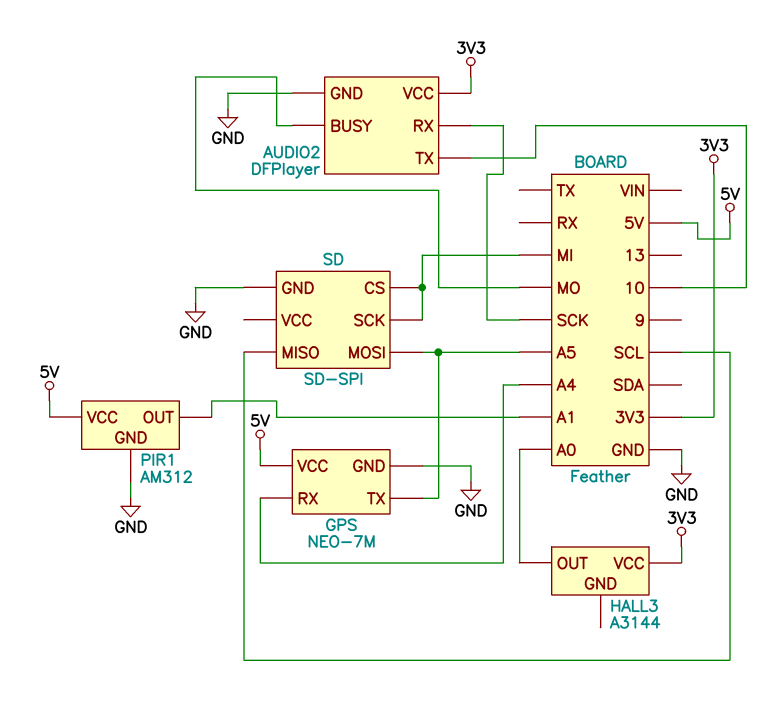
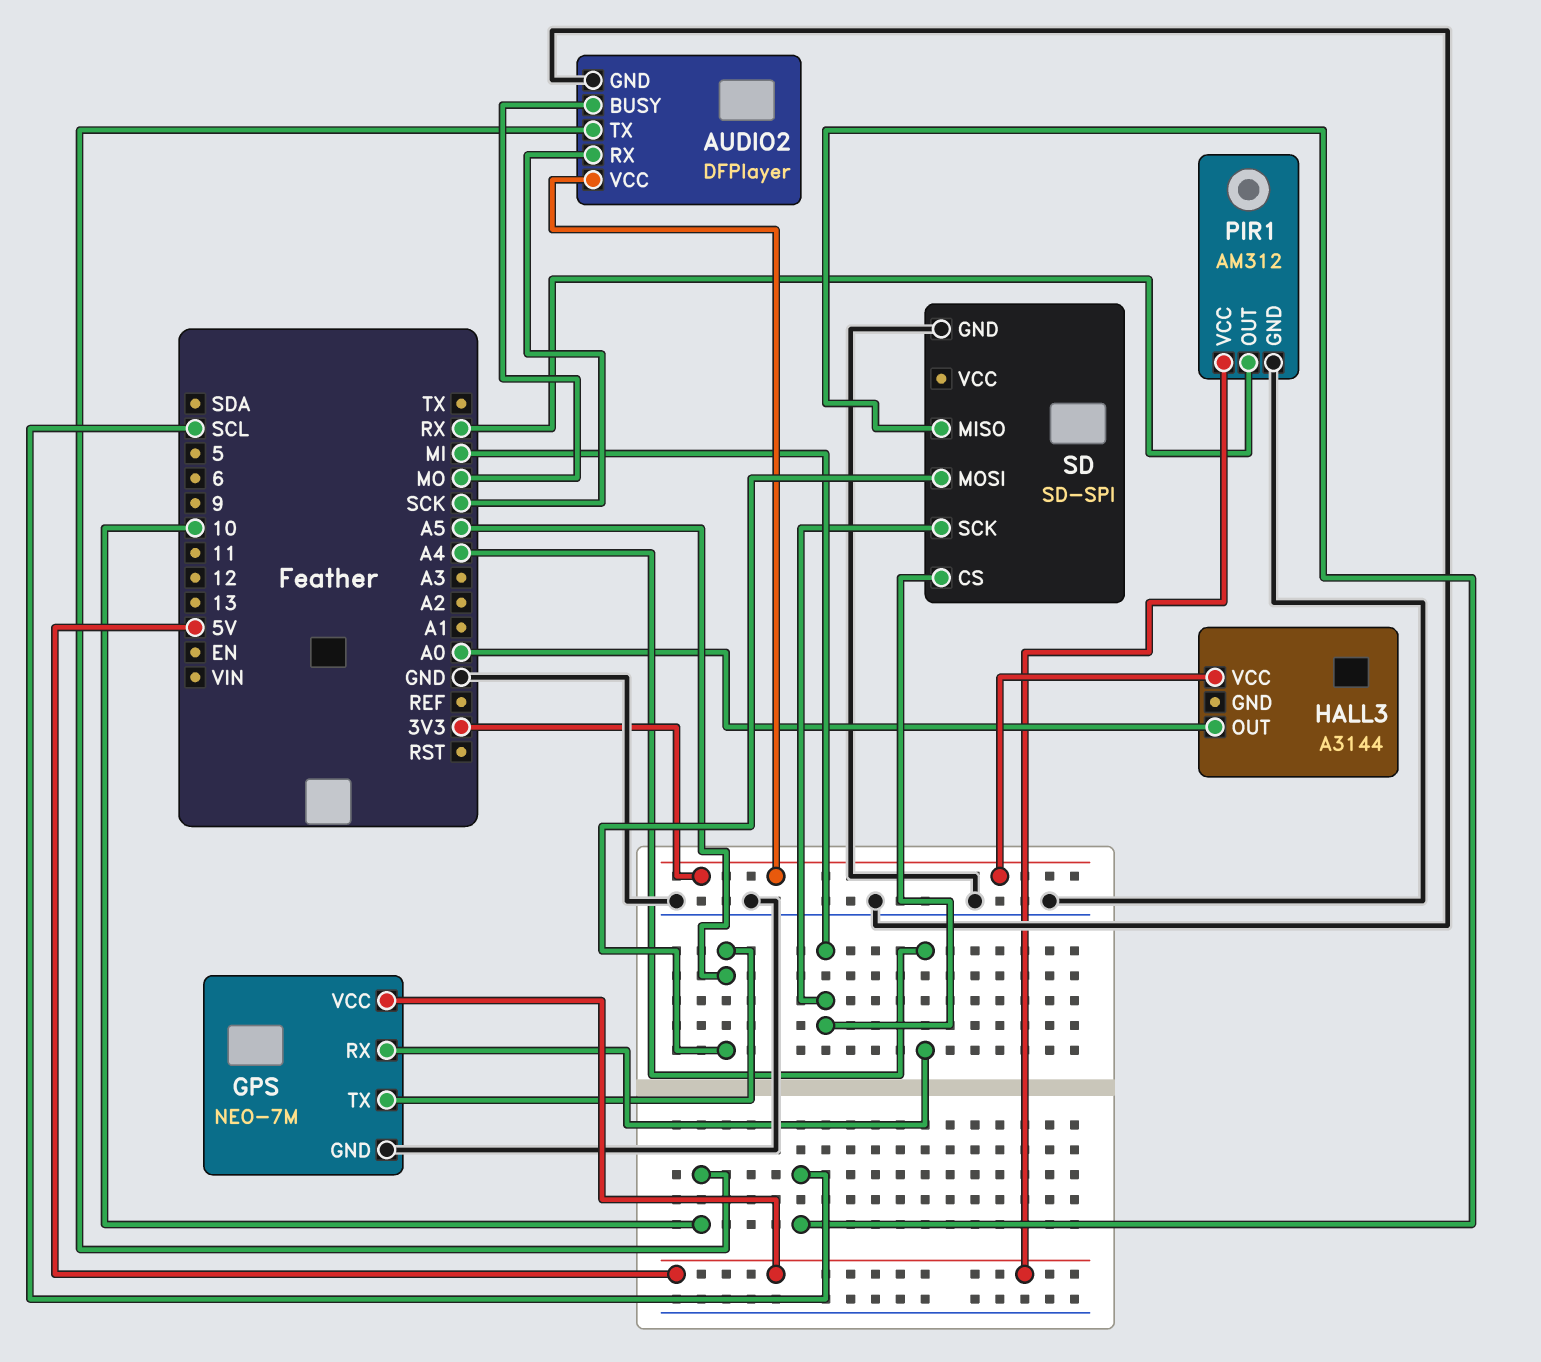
PIR1 pin OUT: A1 -> RX

